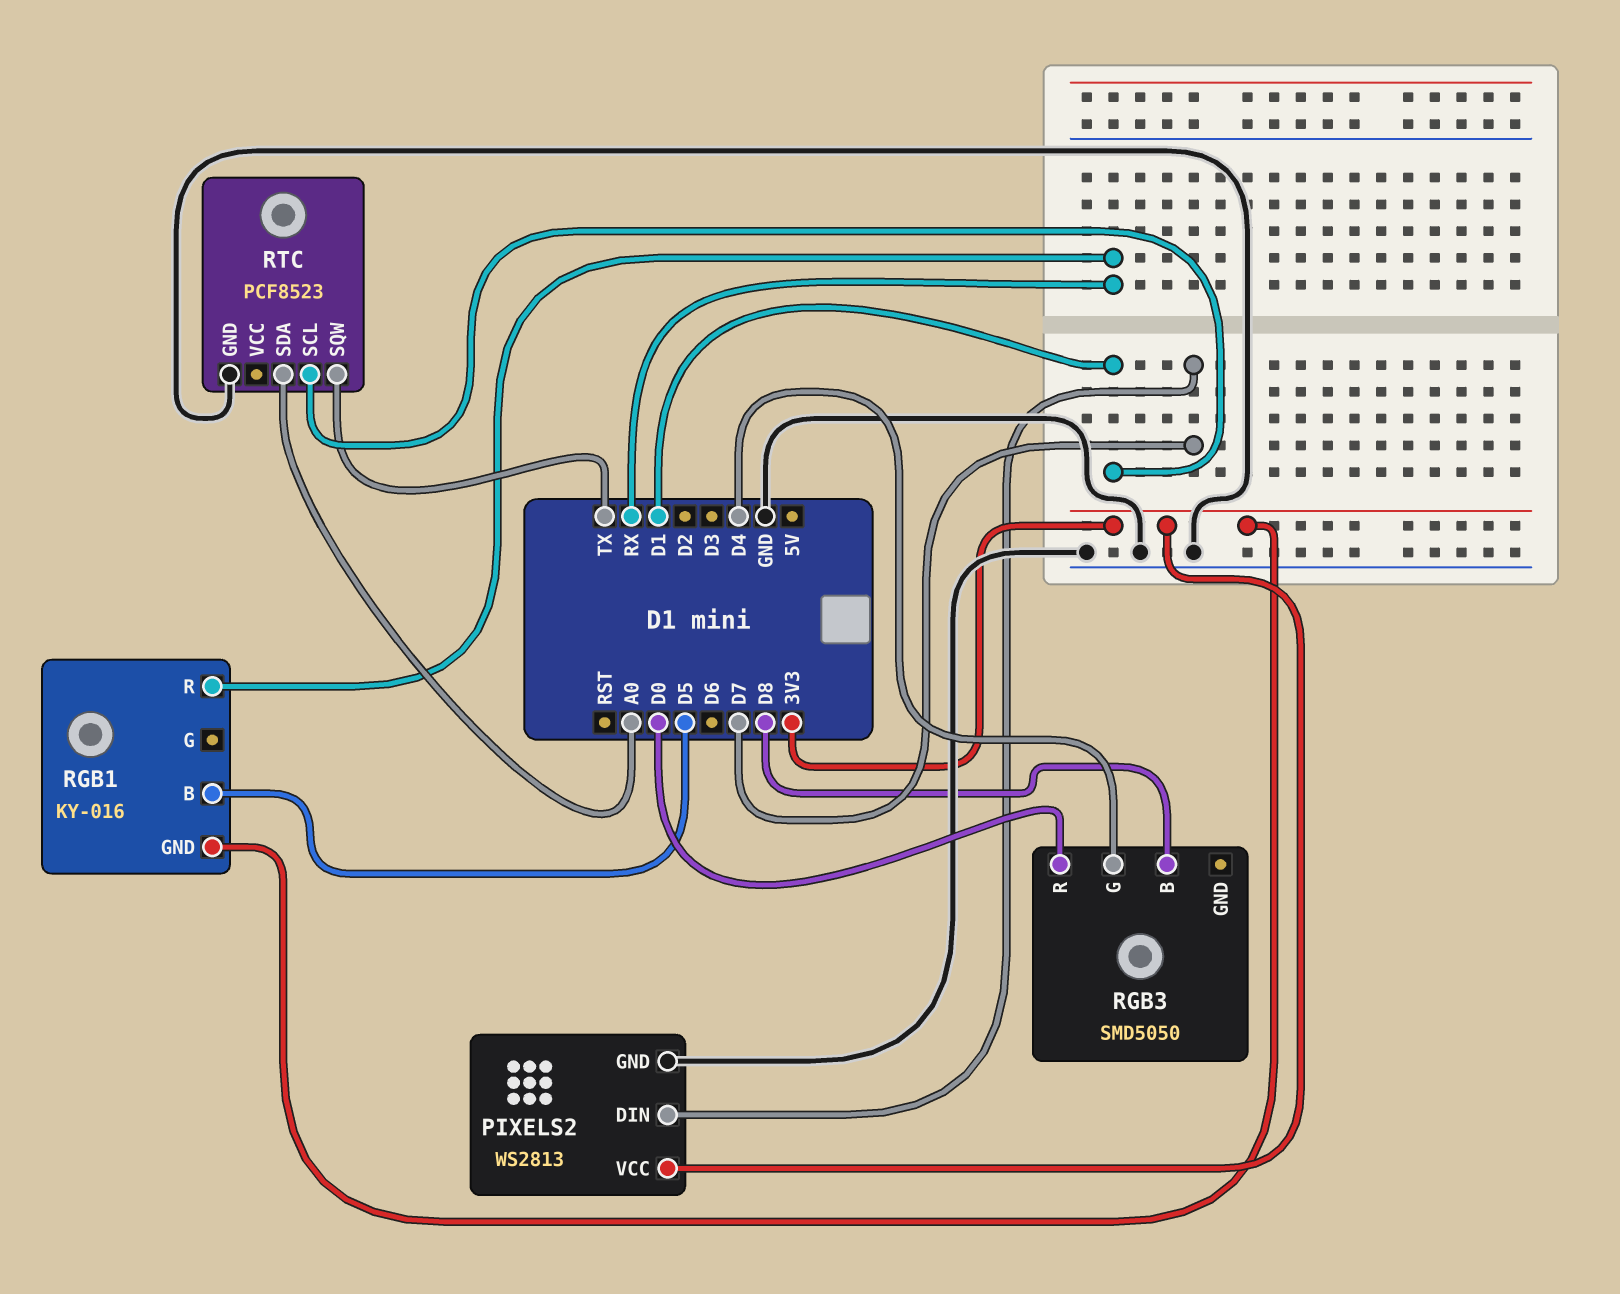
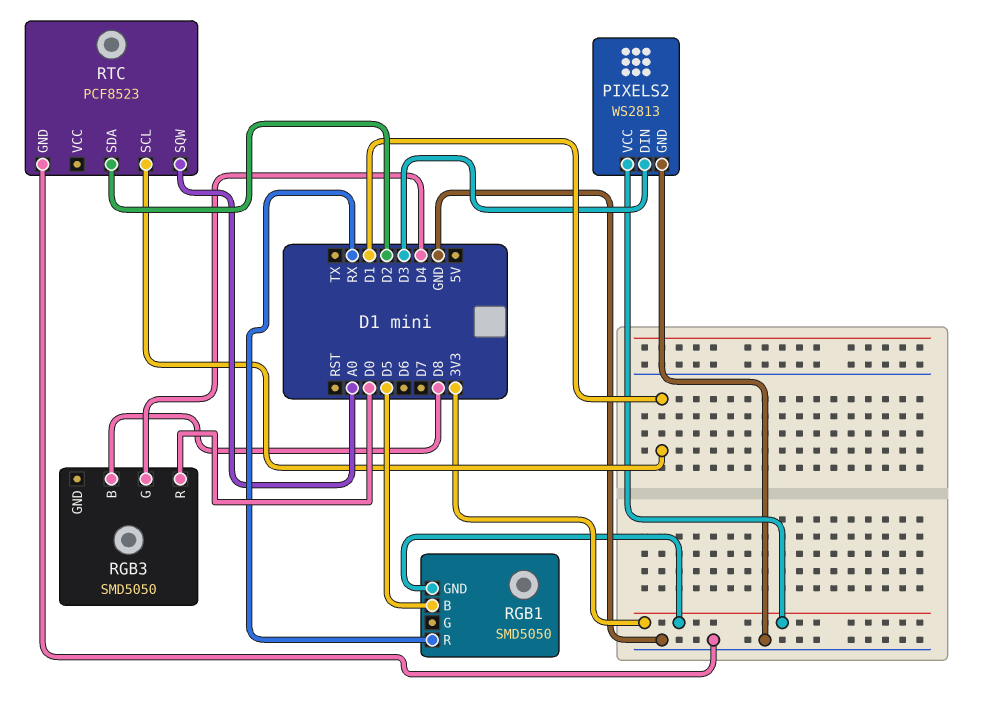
PIXELS2 pin DIN: D7 -> D3
RGB1: KY-016 -> SMD5050
RTC pin SDA: A0 -> D2
RTC pin SQW: TX -> A0

